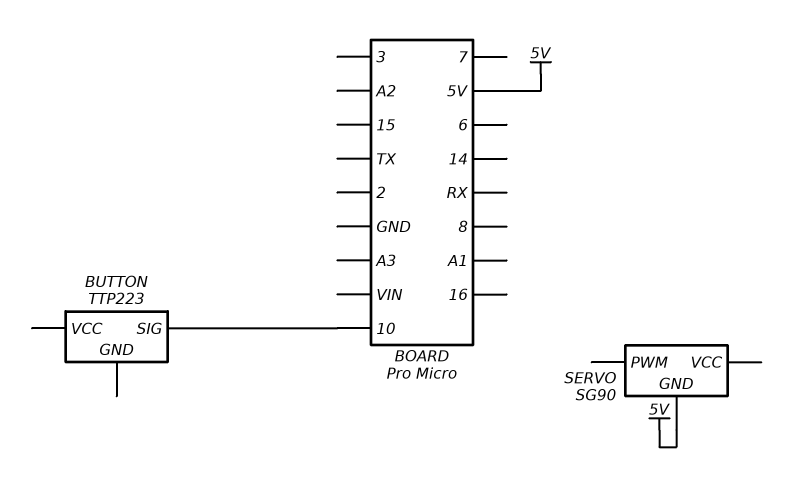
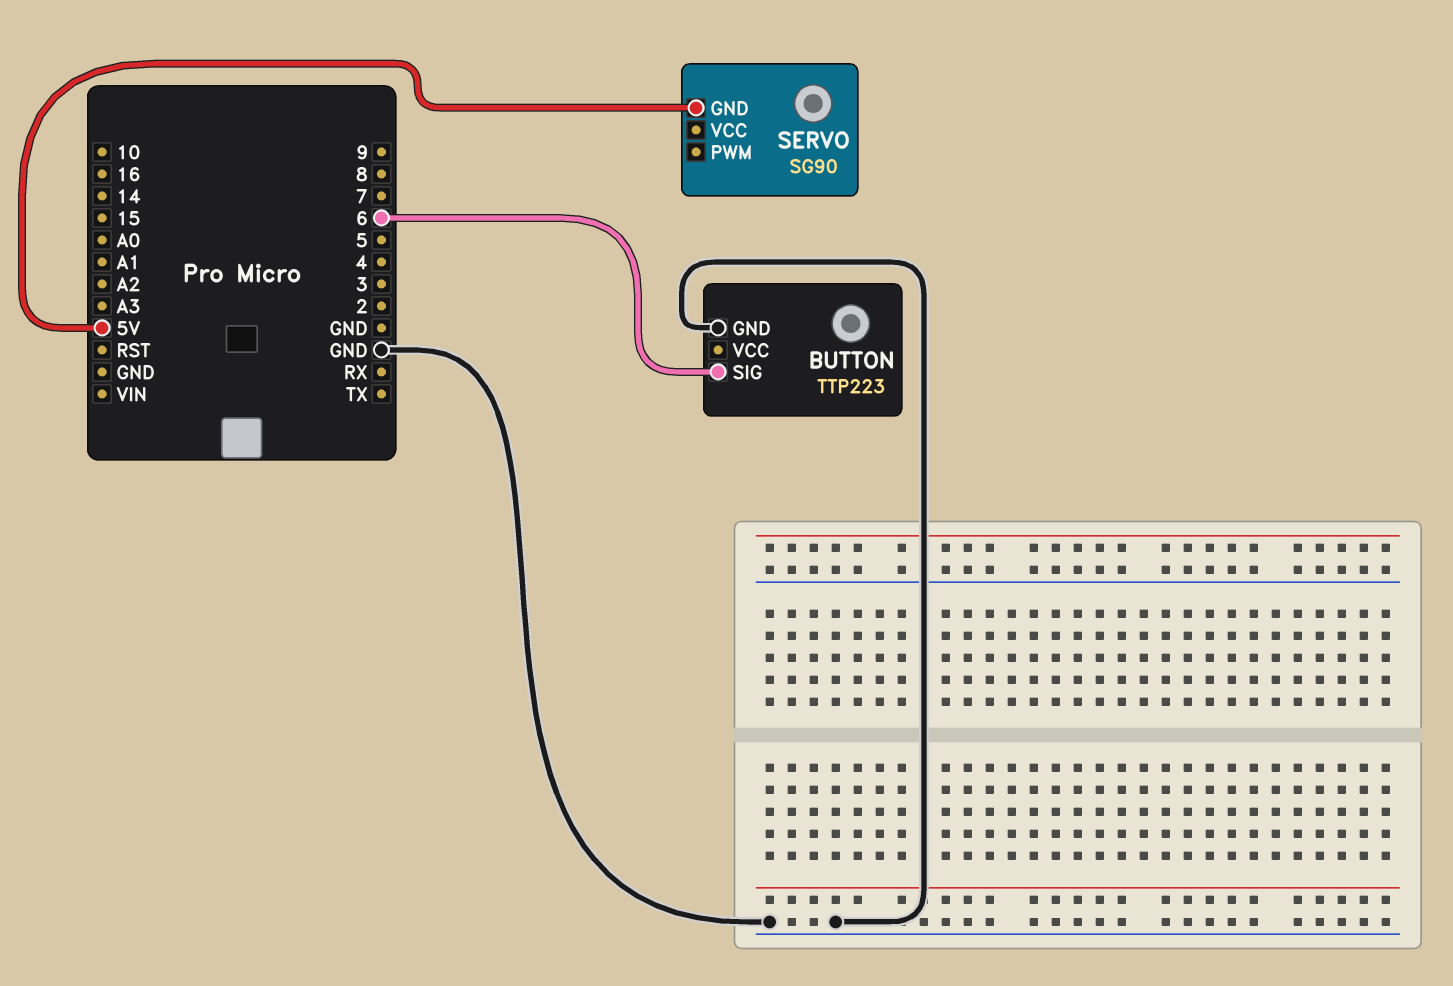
BUTTON pin GND: none -> GND
BUTTON pin SIG: 10 -> 6

